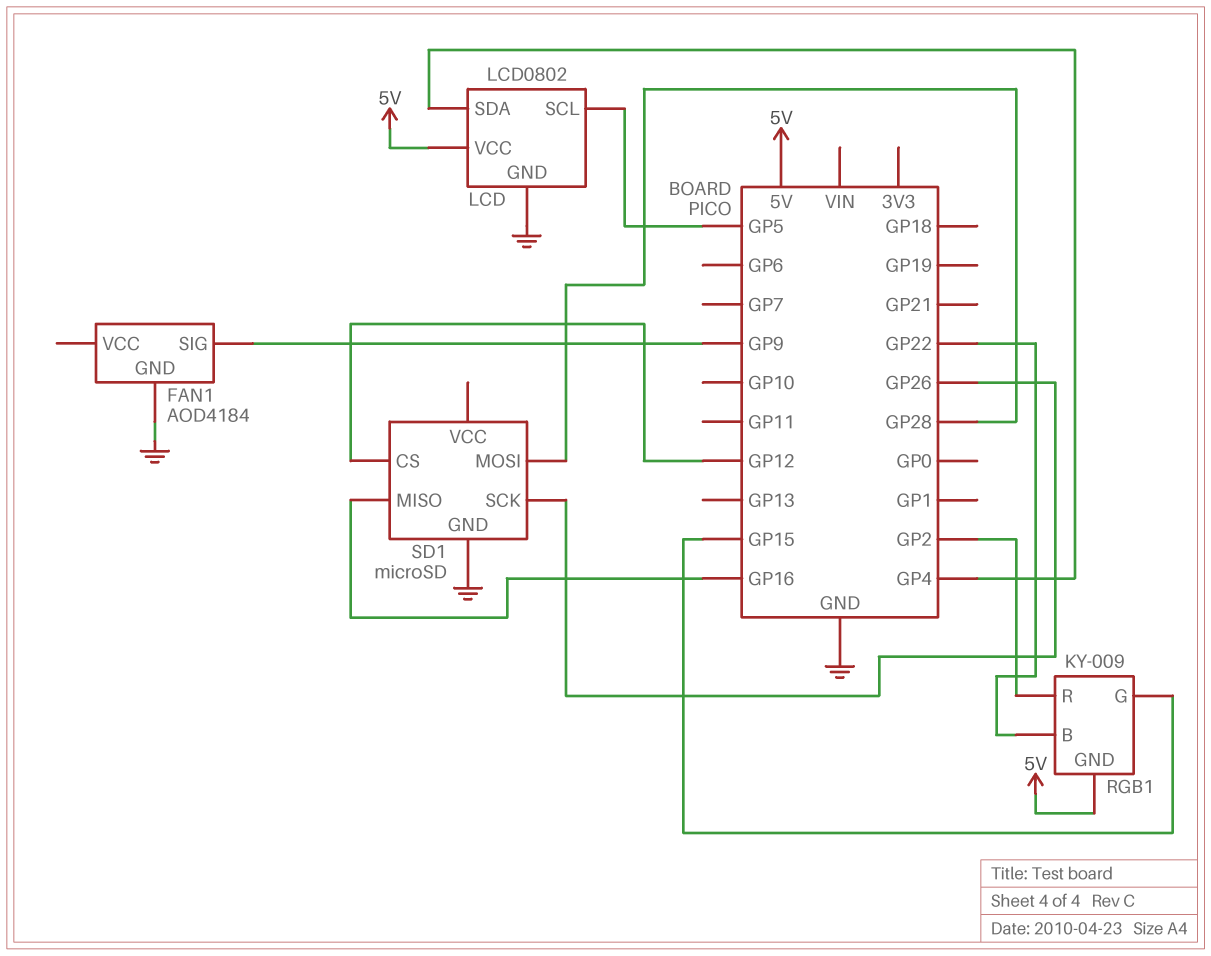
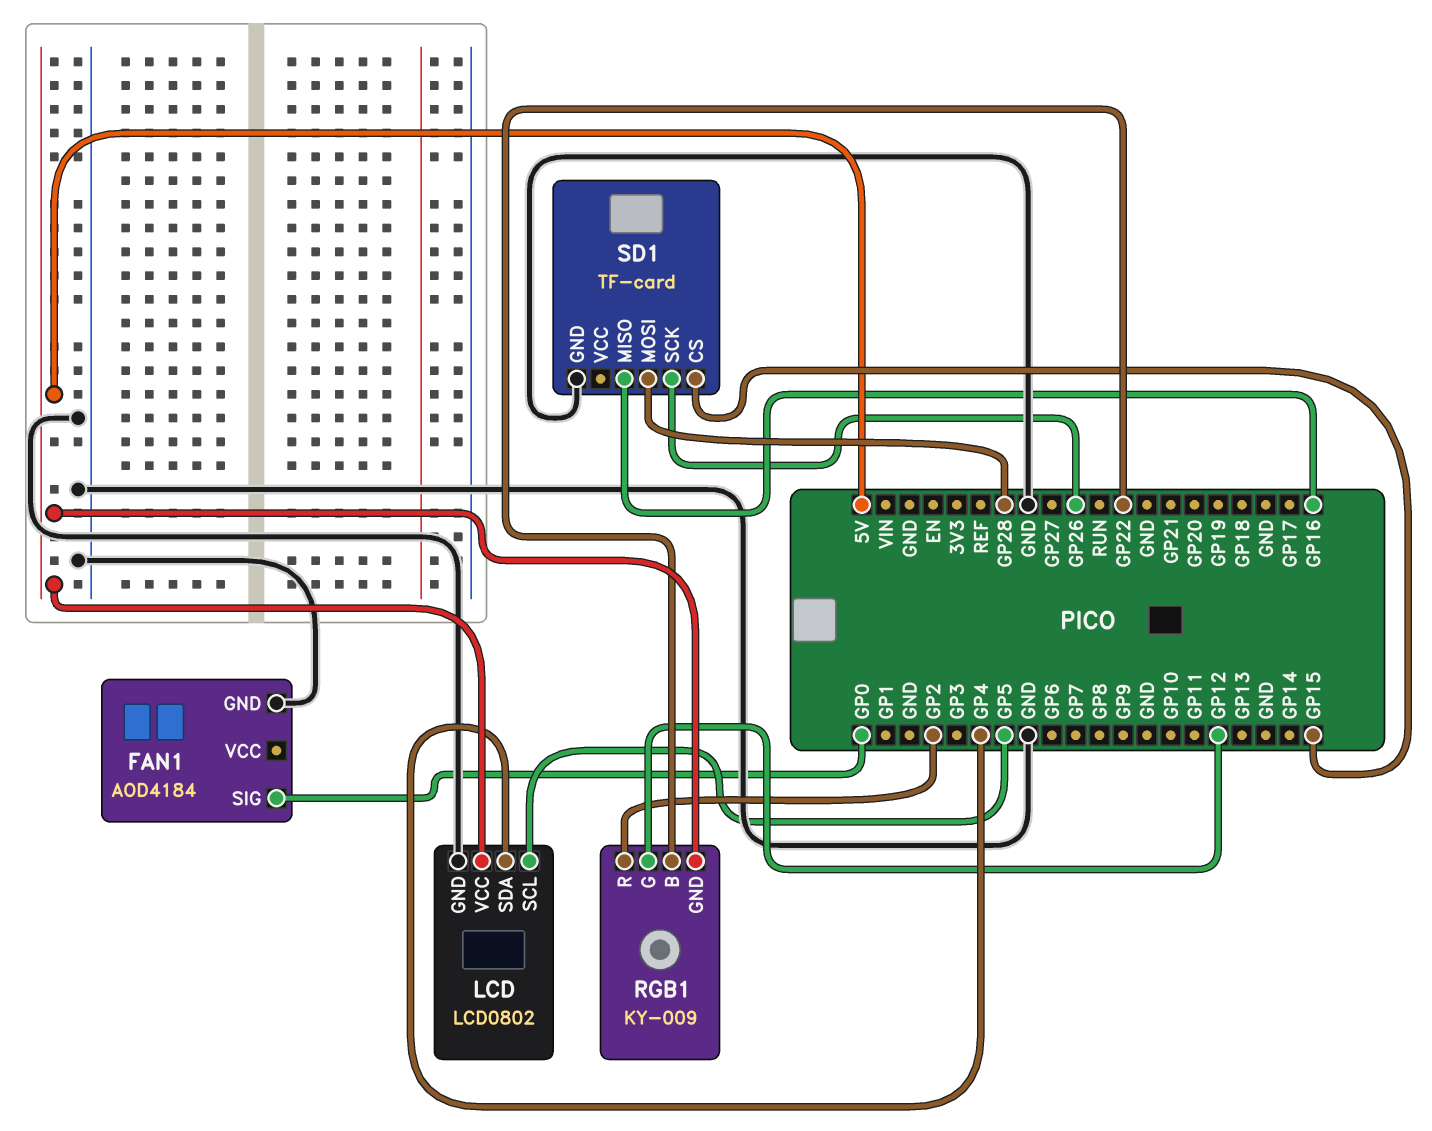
FAN1 pin SIG: GP9 -> GP0
RGB1 pin G: GP15 -> GP12
SD1: microSD -> TF-card
SD1 pin CS: GP12 -> GP15

